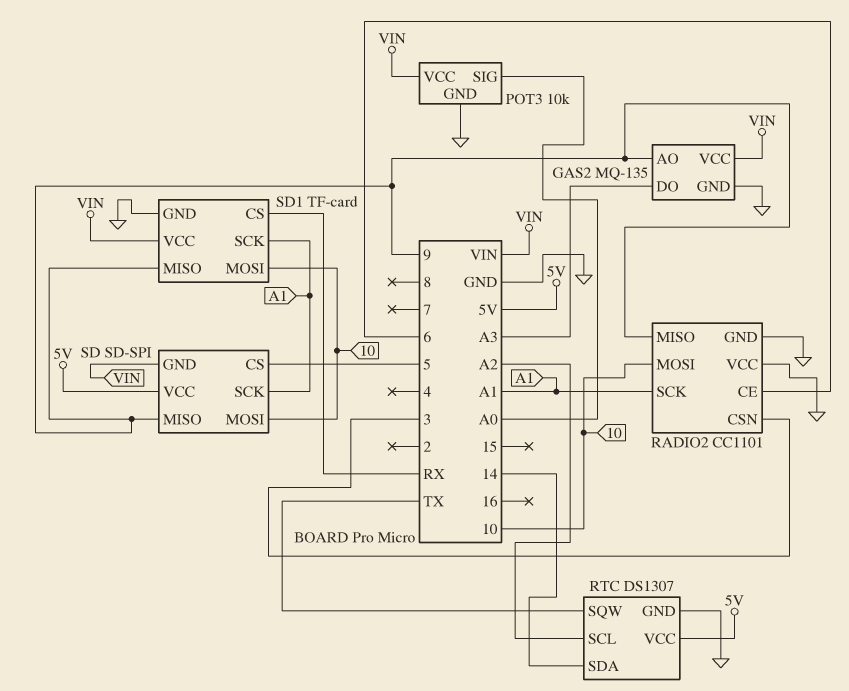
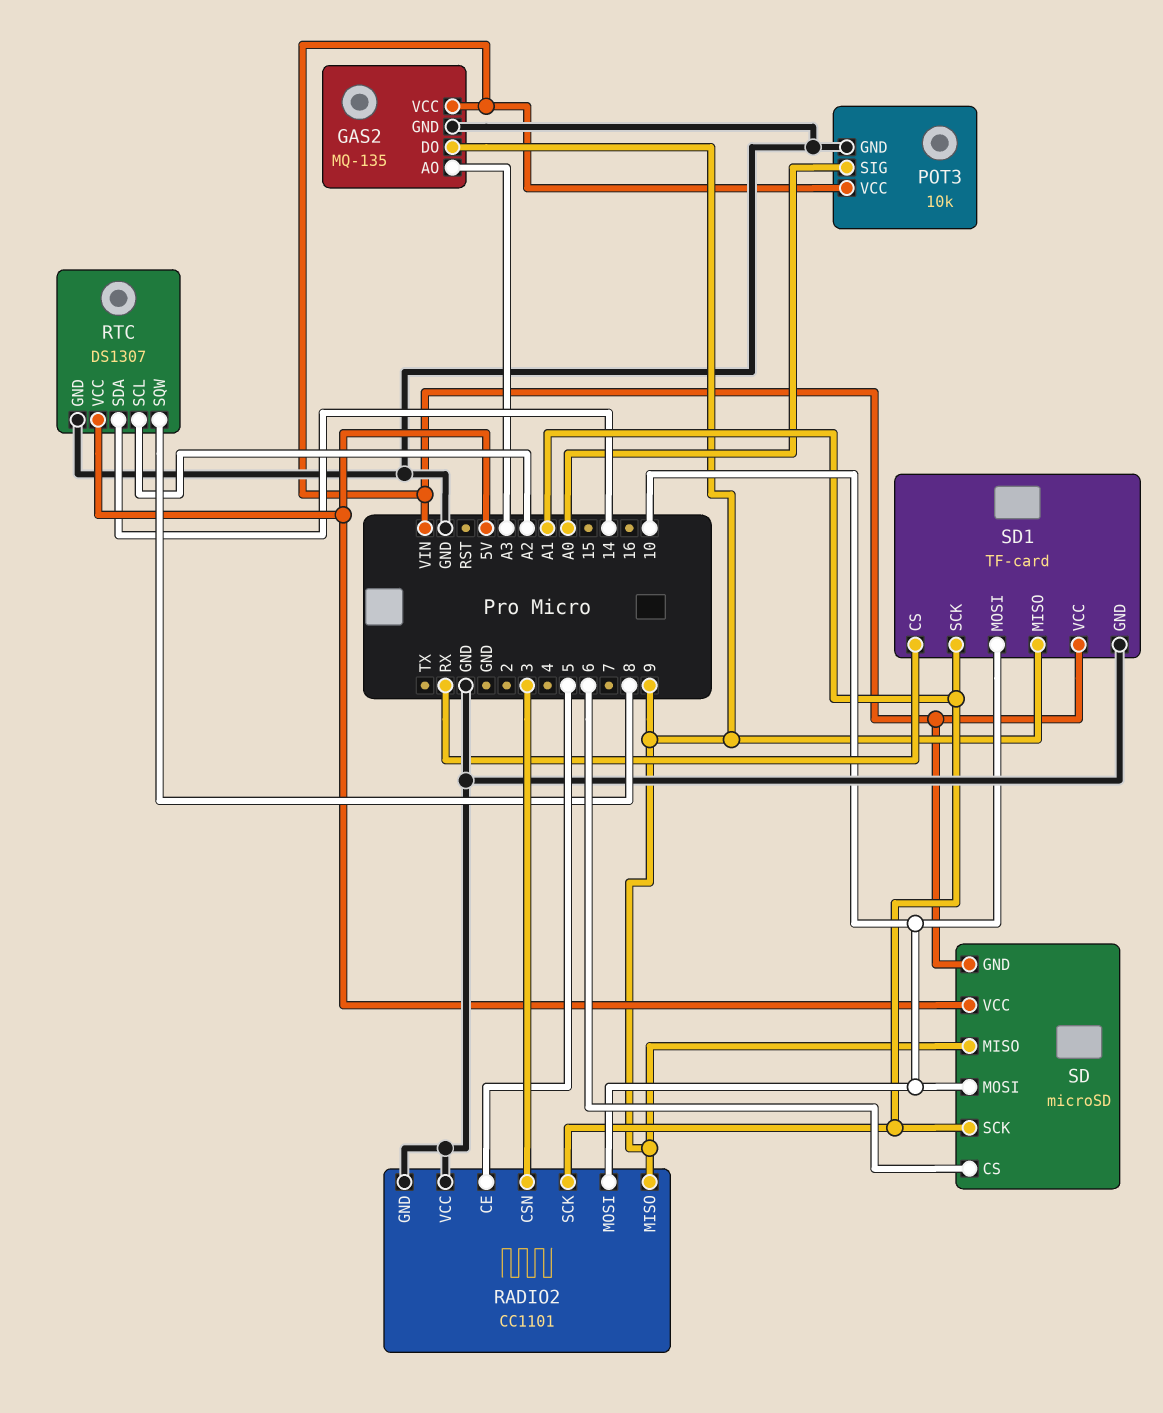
GAS2 pin AO: 9 -> A3
GAS2 pin DO: A3 -> 9
RADIO2 pin CE: 6 -> 5
RTC pin SQW: TX -> 8
SD: SD-SPI -> microSD
SD pin CS: 5 -> 6

